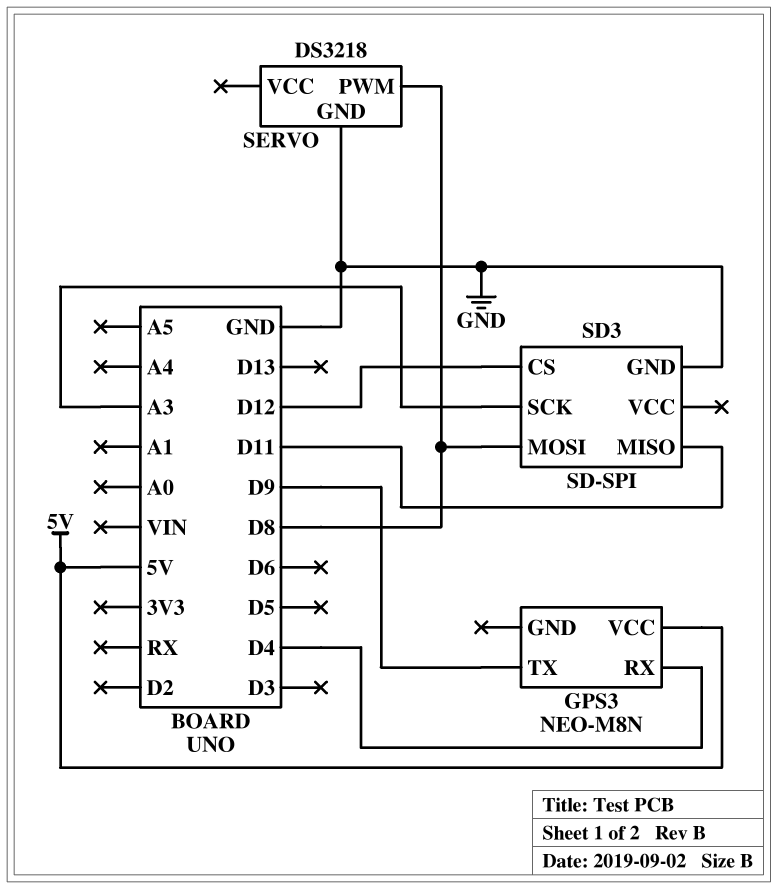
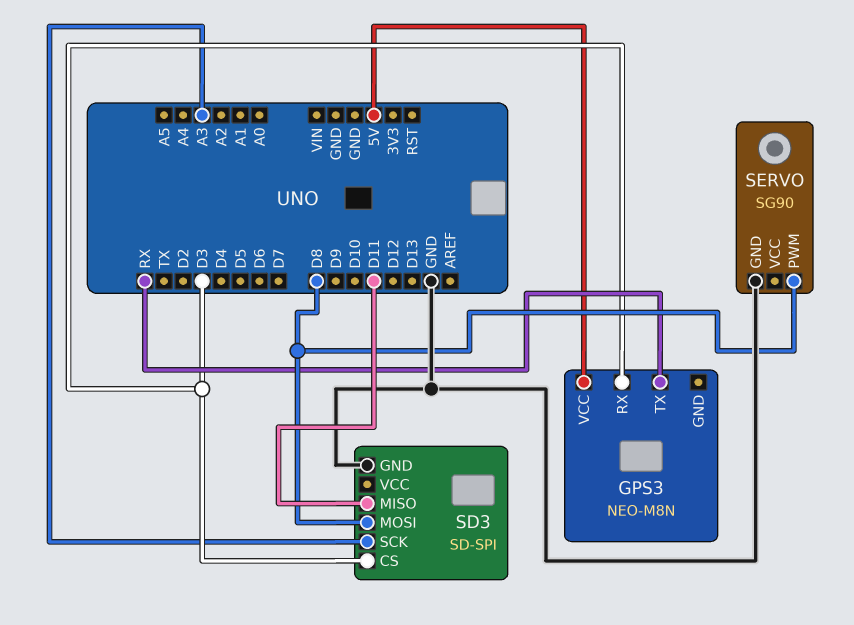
GPS3 pin RX: D4 -> D3
GPS3 pin TX: D9 -> RX
SD3 pin CS: D12 -> D3
SERVO: DS3218 -> SG90

